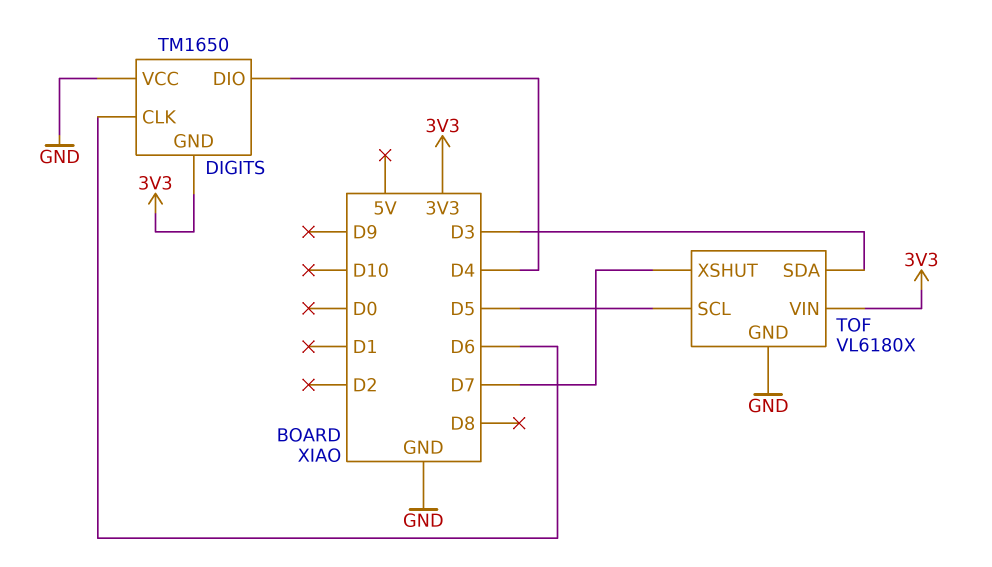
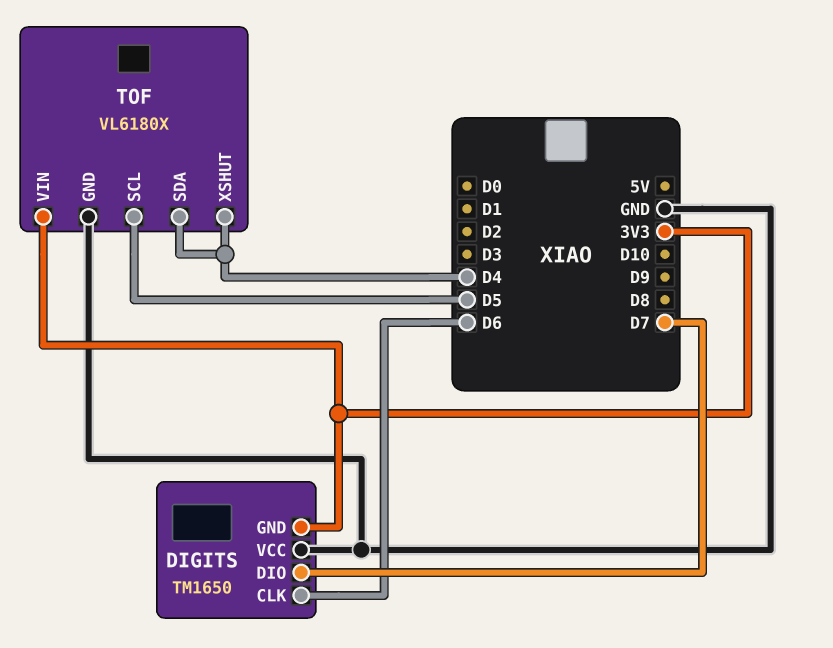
DIGITS pin DIO: D4 -> D7
TOF pin SDA: D3 -> D4
TOF pin XSHUT: D7 -> D4

